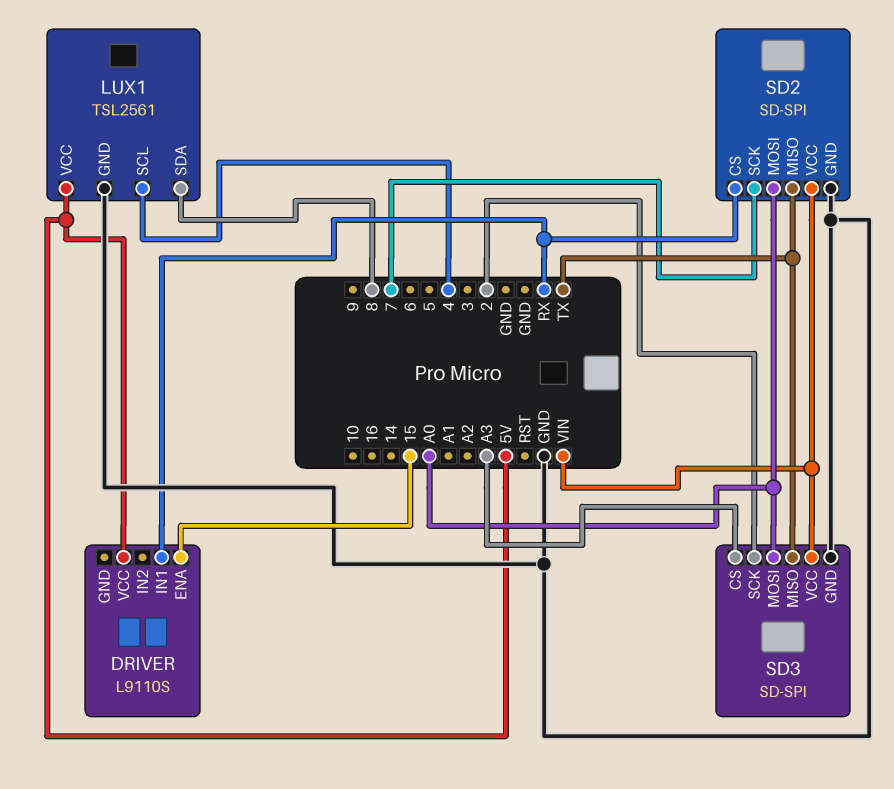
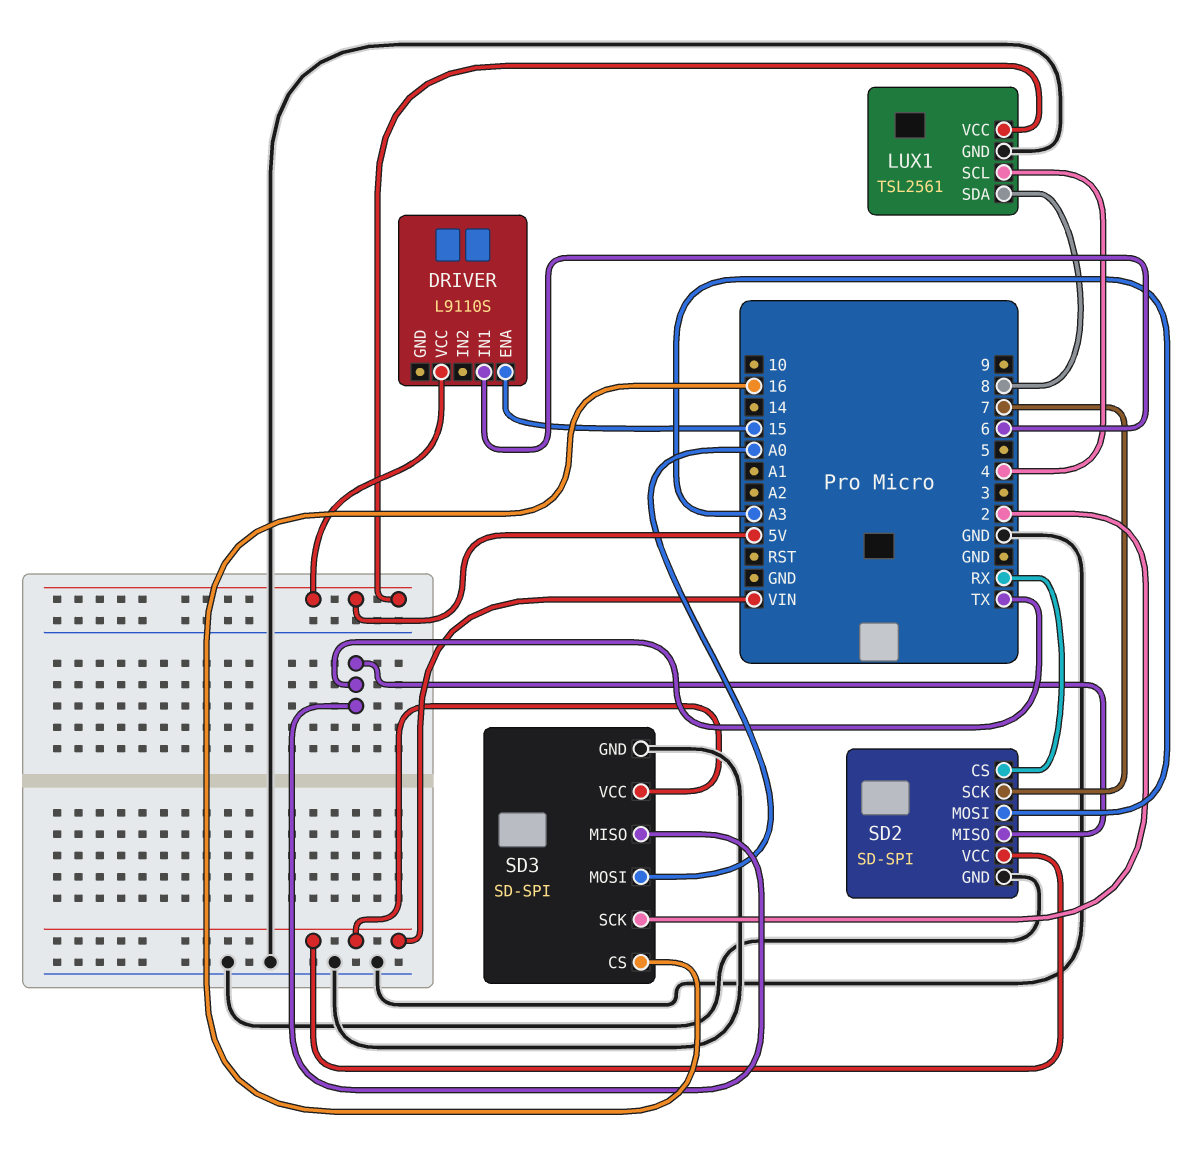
DRIVER pin IN1: RX -> 6
SD2 pin MOSI: A0 -> A3
SD3 pin CS: A3 -> 16

